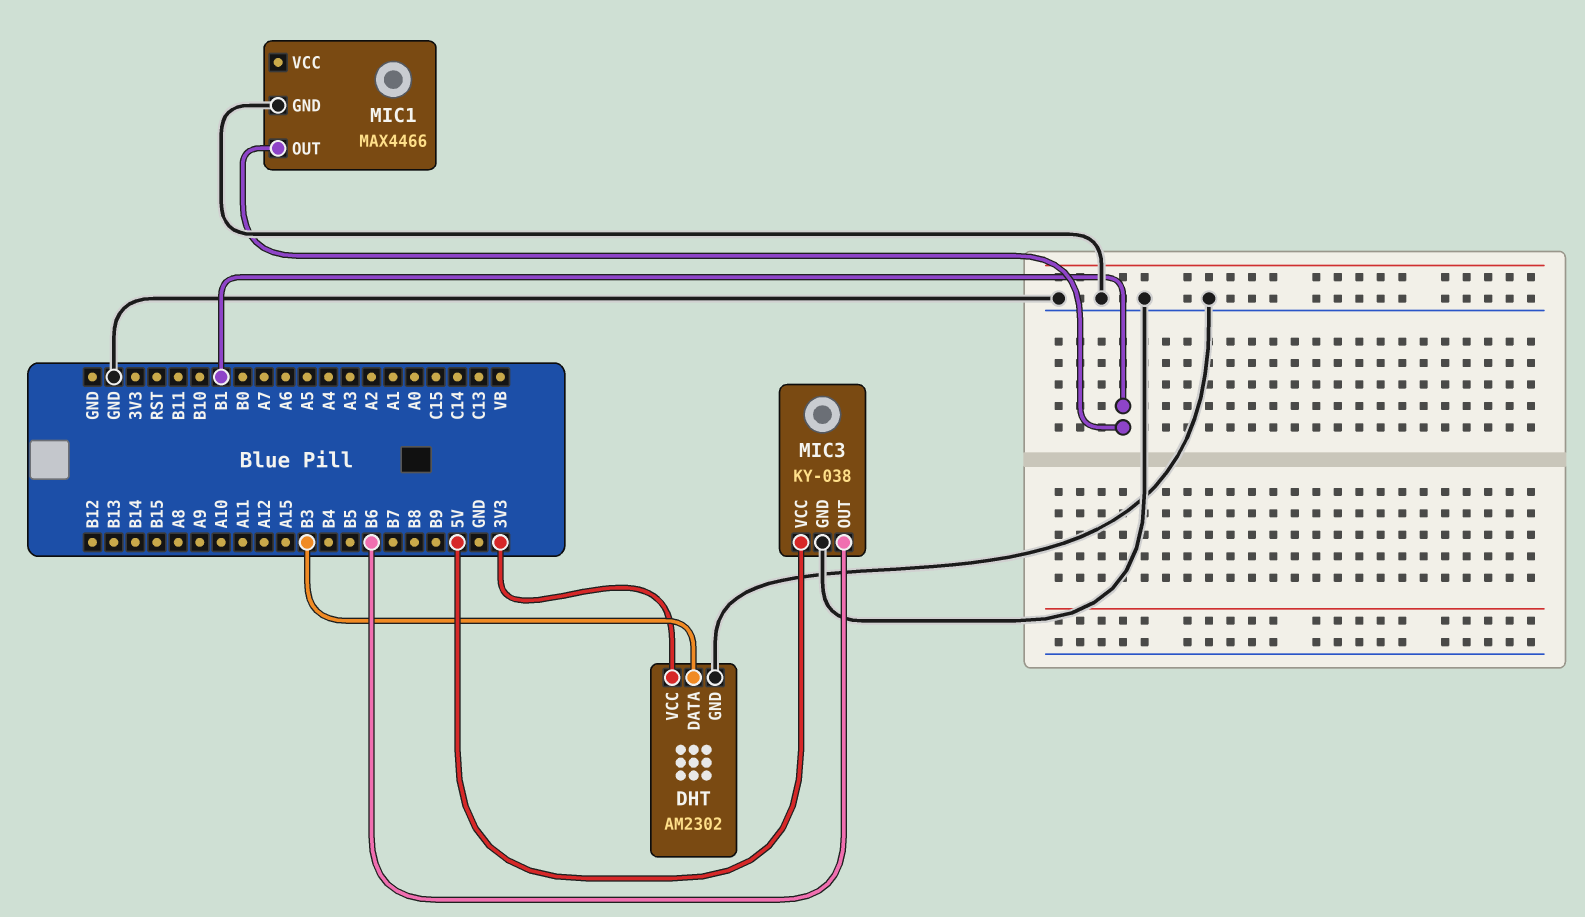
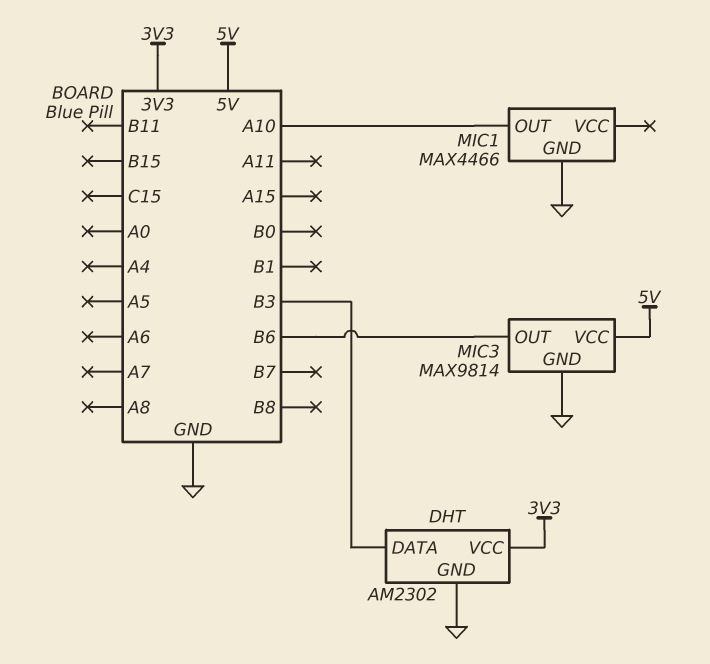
MIC1 pin OUT: B1 -> A10
MIC3: KY-038 -> MAX9814

